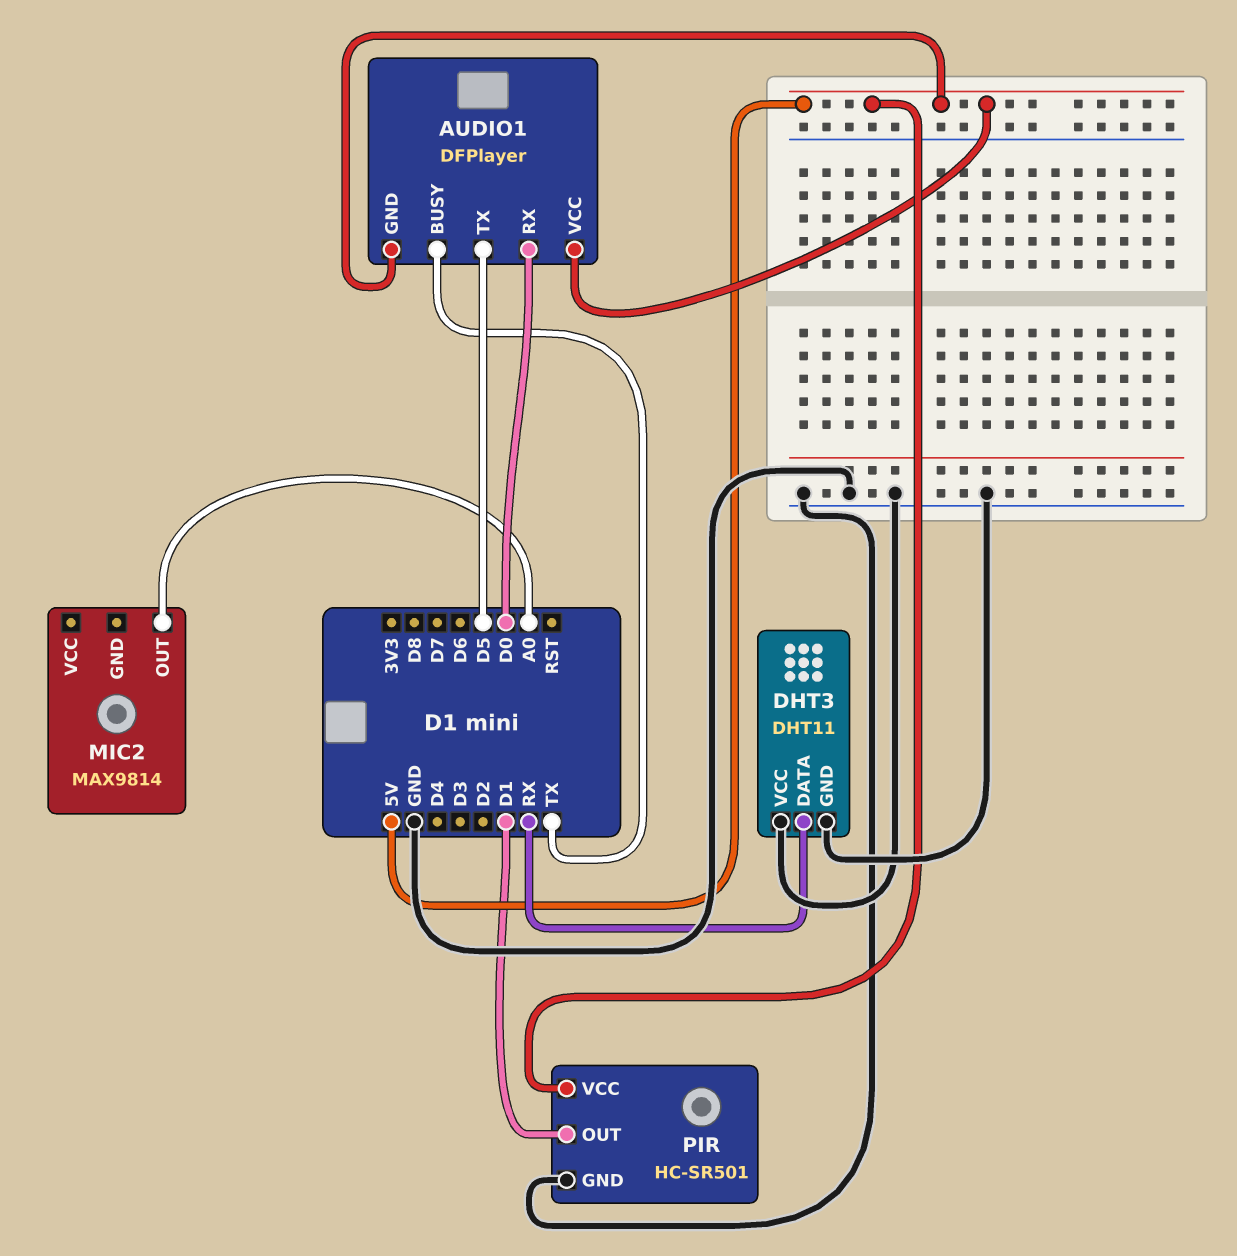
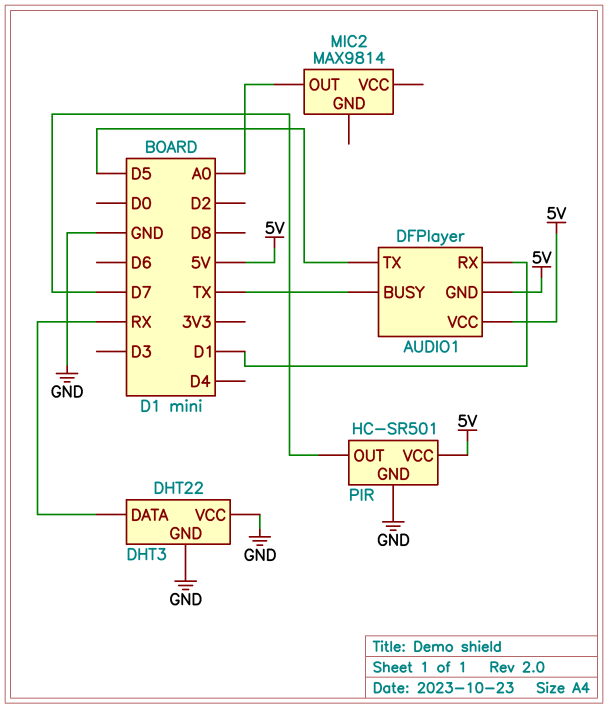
AUDIO1 pin RX: D0 -> D1
DHT3: DHT11 -> DHT22
PIR pin OUT: D1 -> D7

